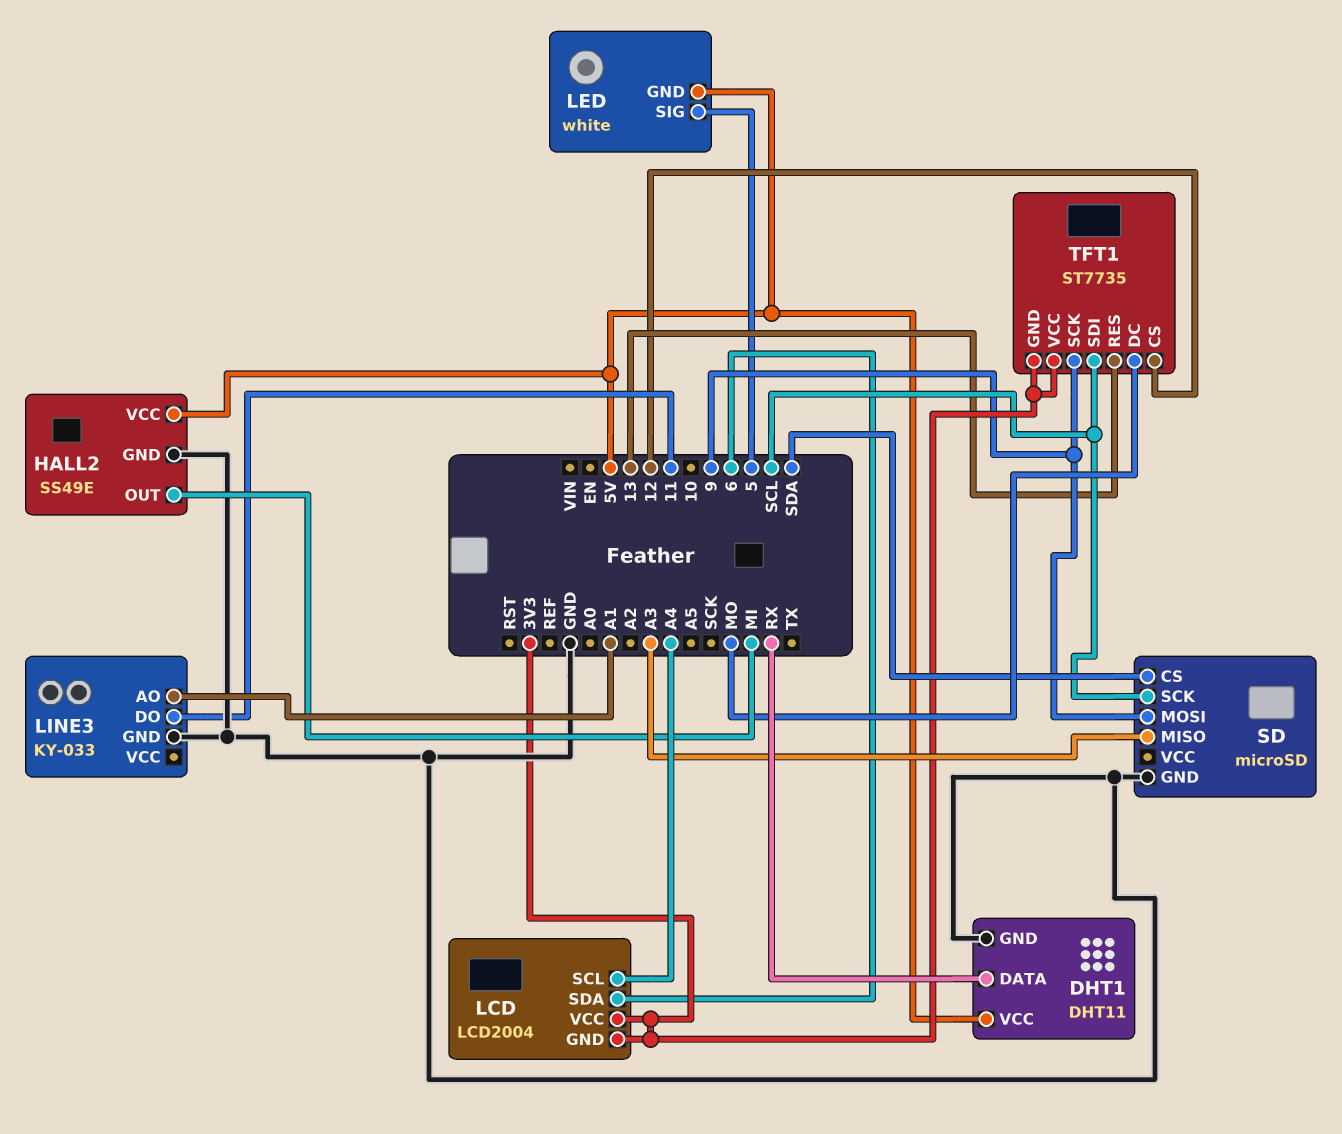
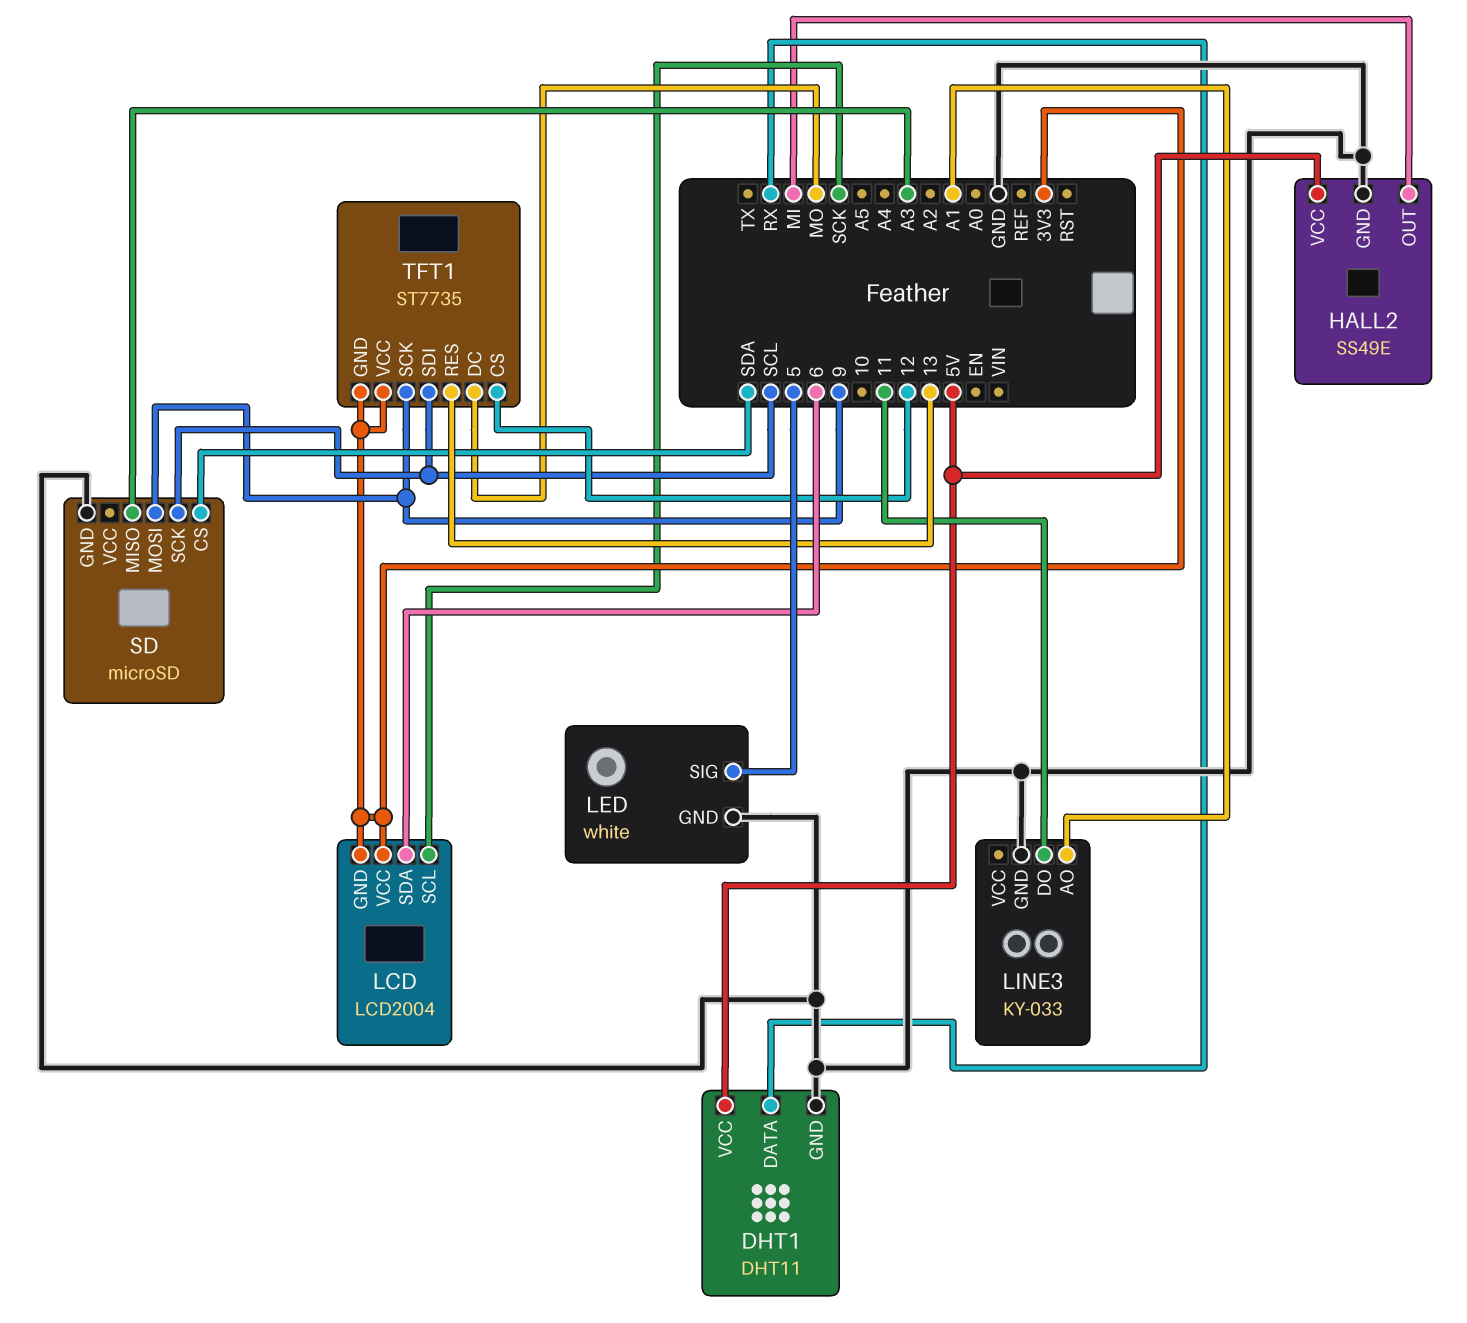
LCD pin SCL: A4 -> SCK
LED pin GND: 5V -> GND

